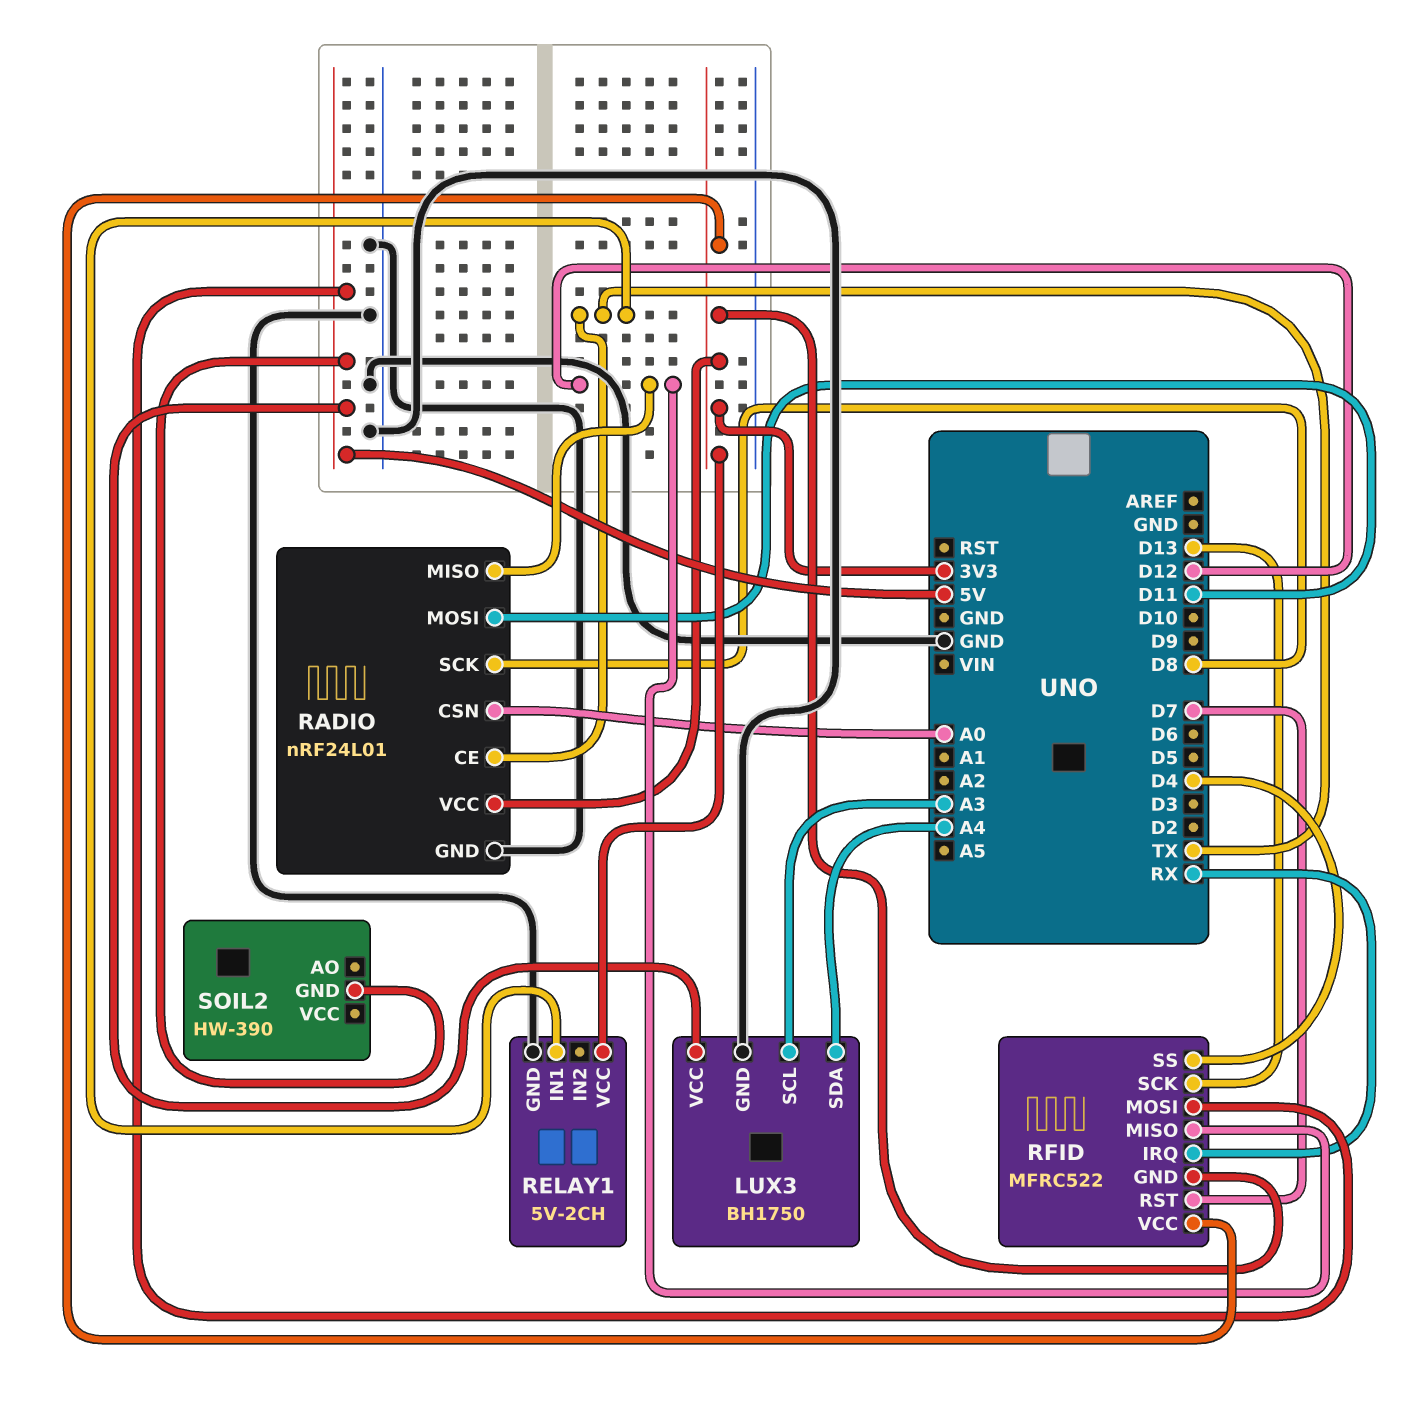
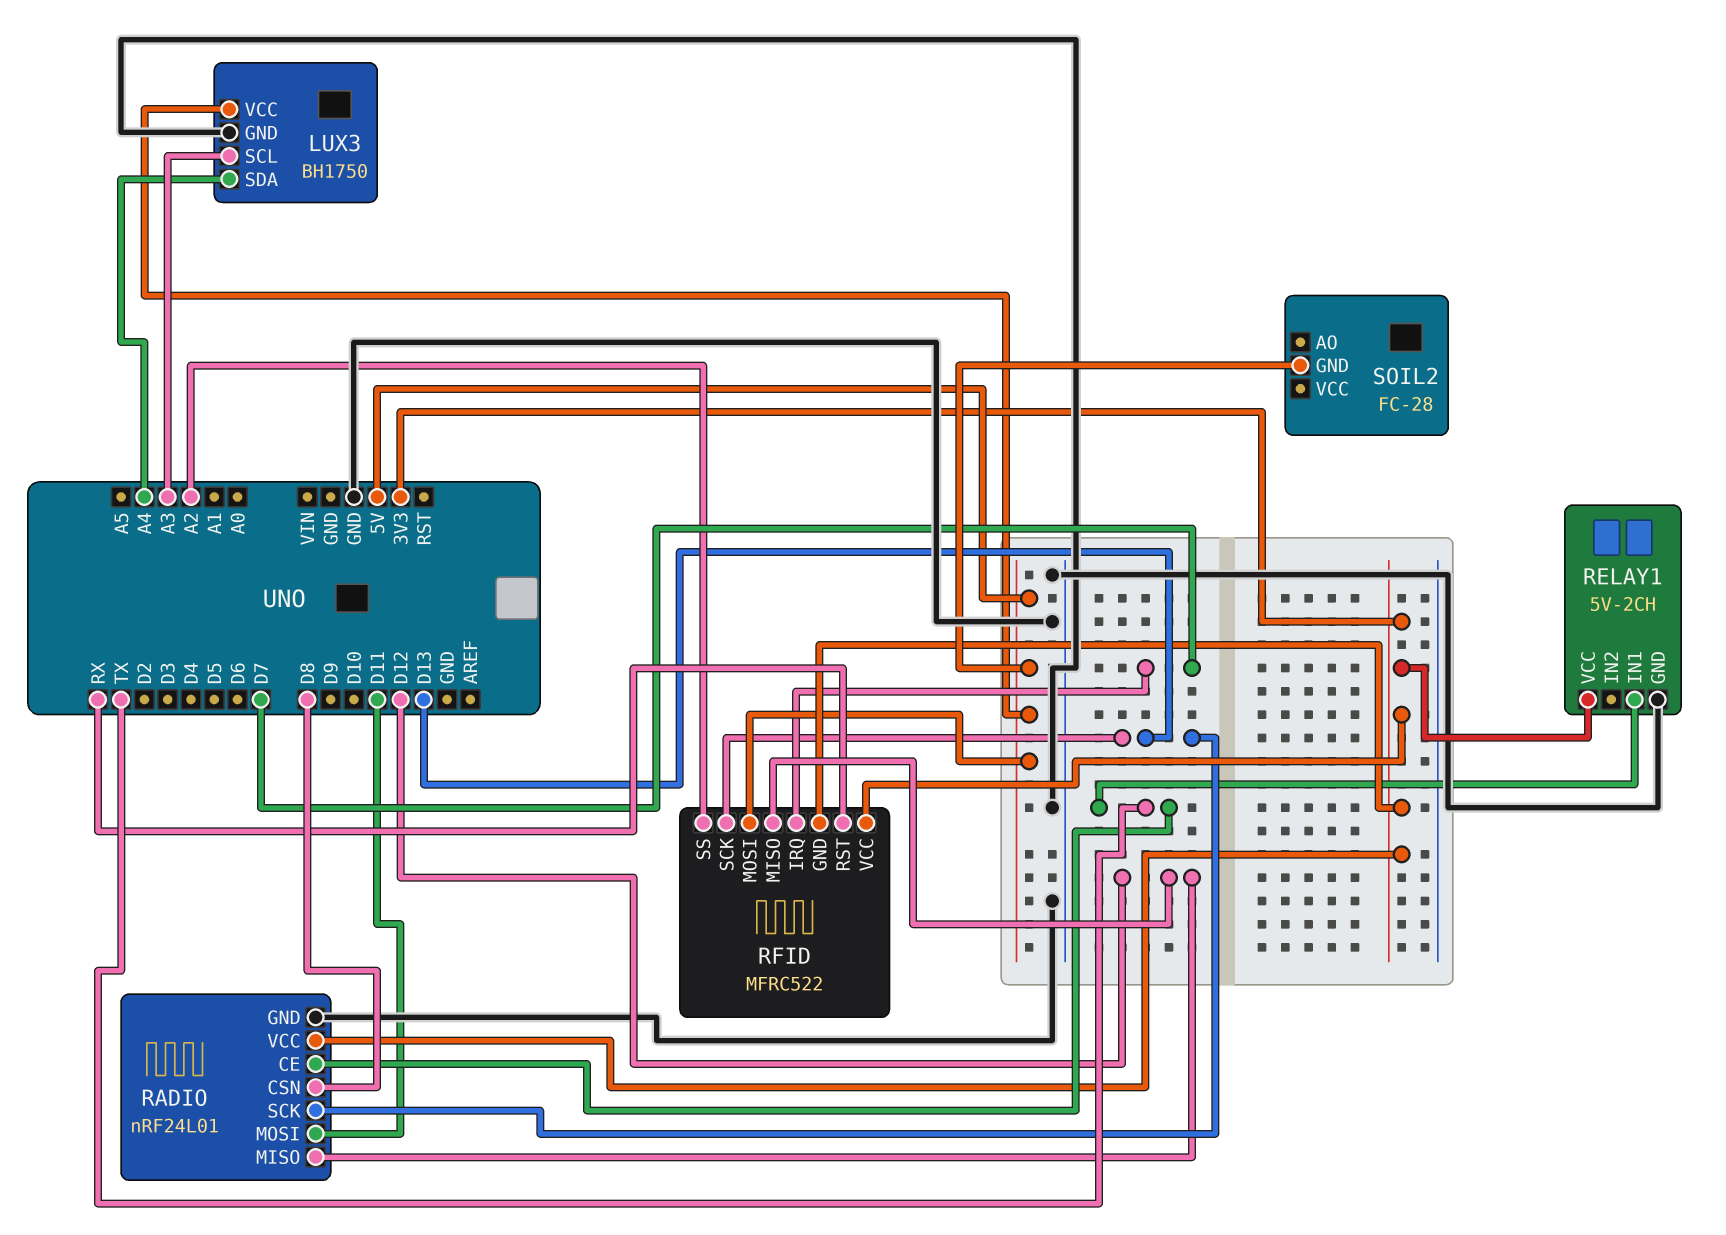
RADIO pin CSN: A0 -> D8
RADIO pin SCK: D8 -> D13
RFID pin IRQ: RX -> D7
RFID pin RST: D7 -> RX
RFID pin SS: D4 -> A2
SOIL2: HW-390 -> FC-28

